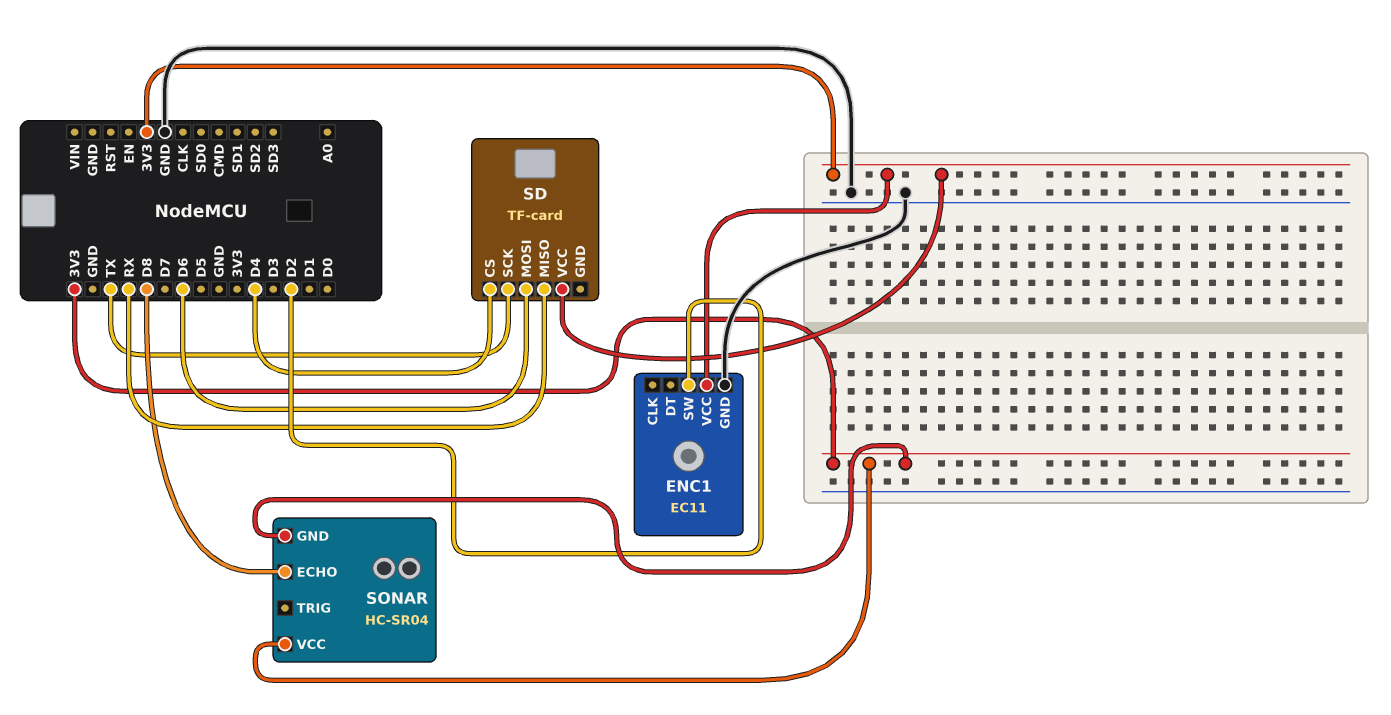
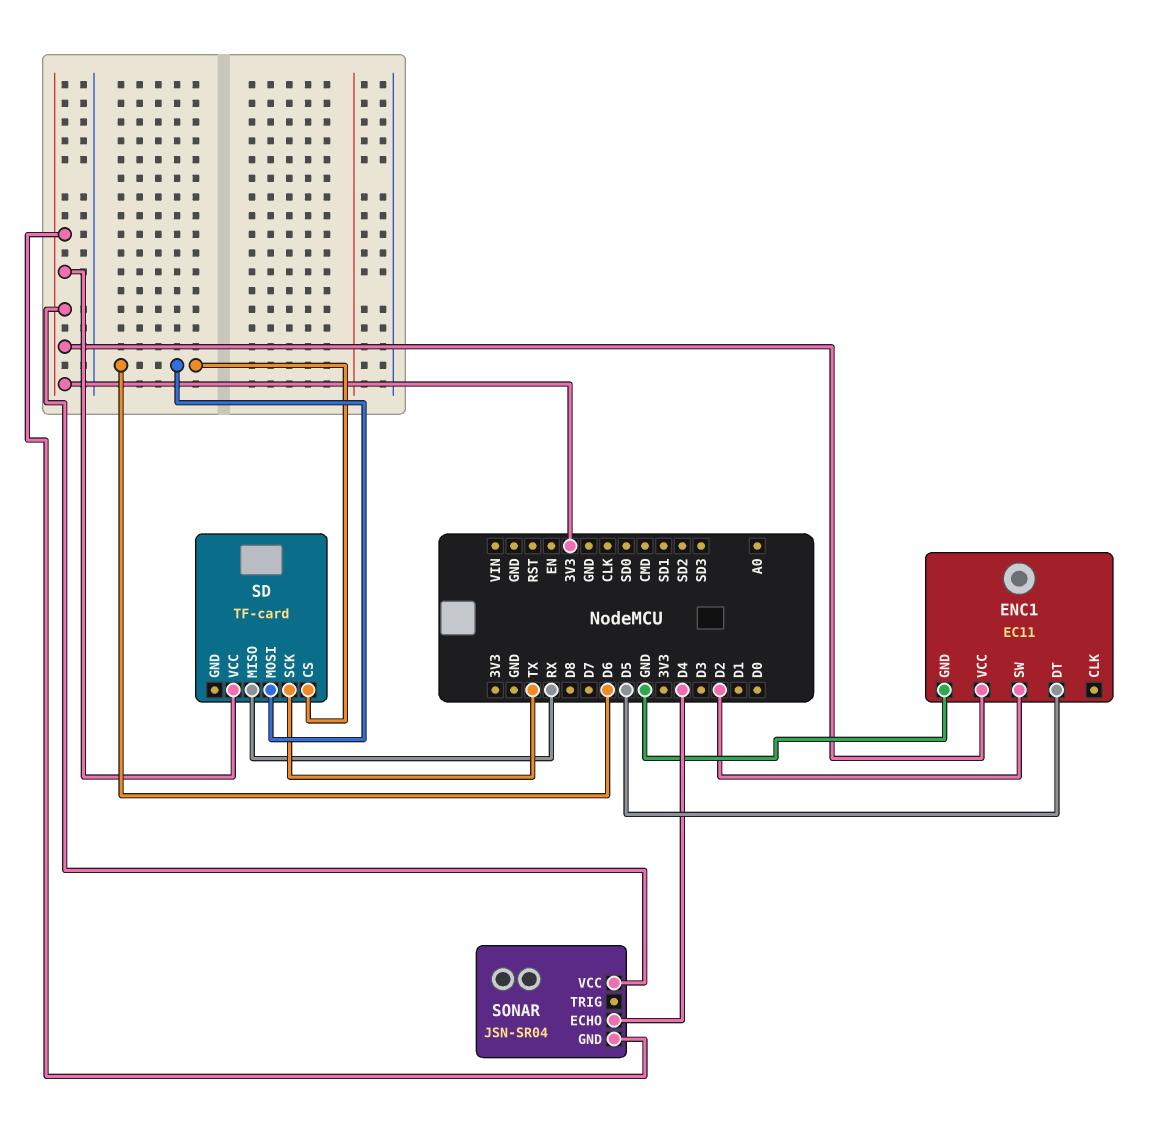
ENC1 pin DT: none -> D5
SD pin CS: D4 -> D6
SONAR: HC-SR04 -> JSN-SR04
SONAR pin ECHO: D8 -> D4

